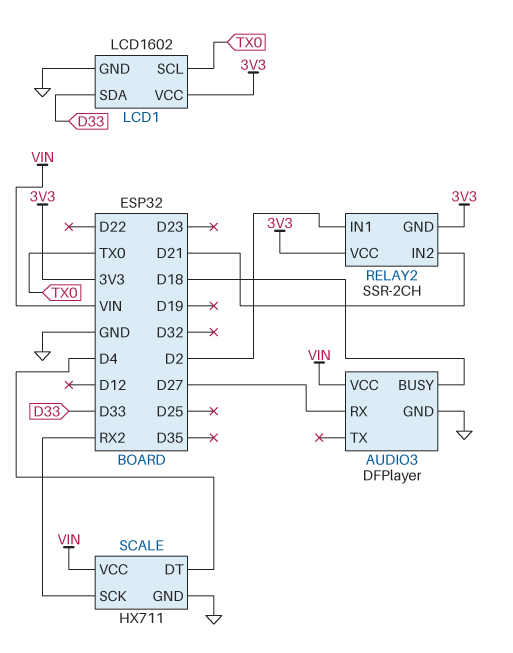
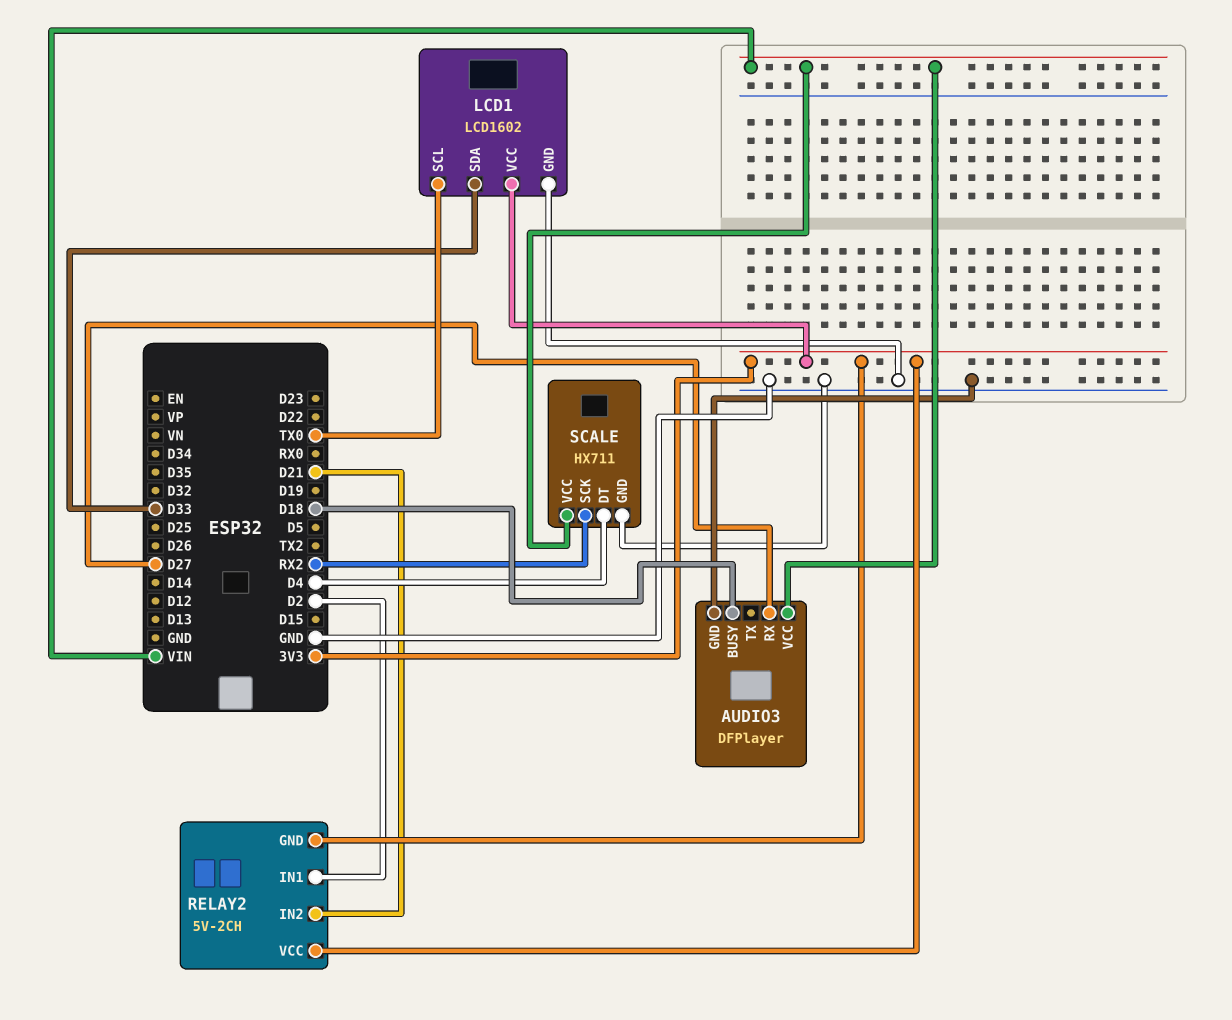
RELAY2: SSR-2CH -> 5V-2CH

